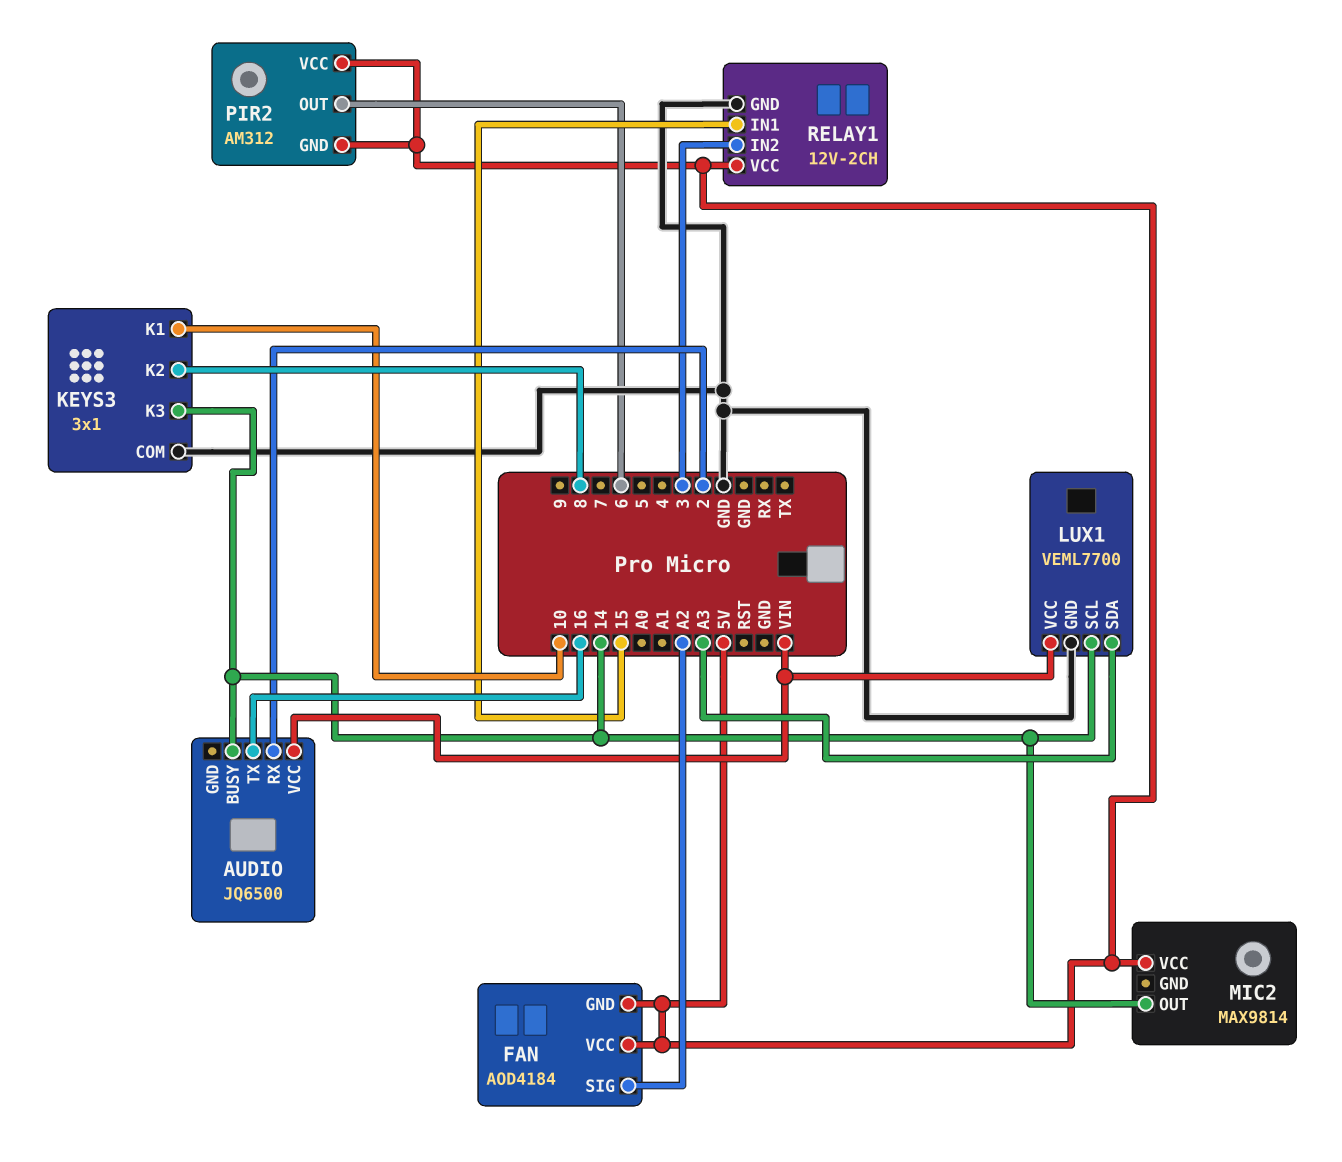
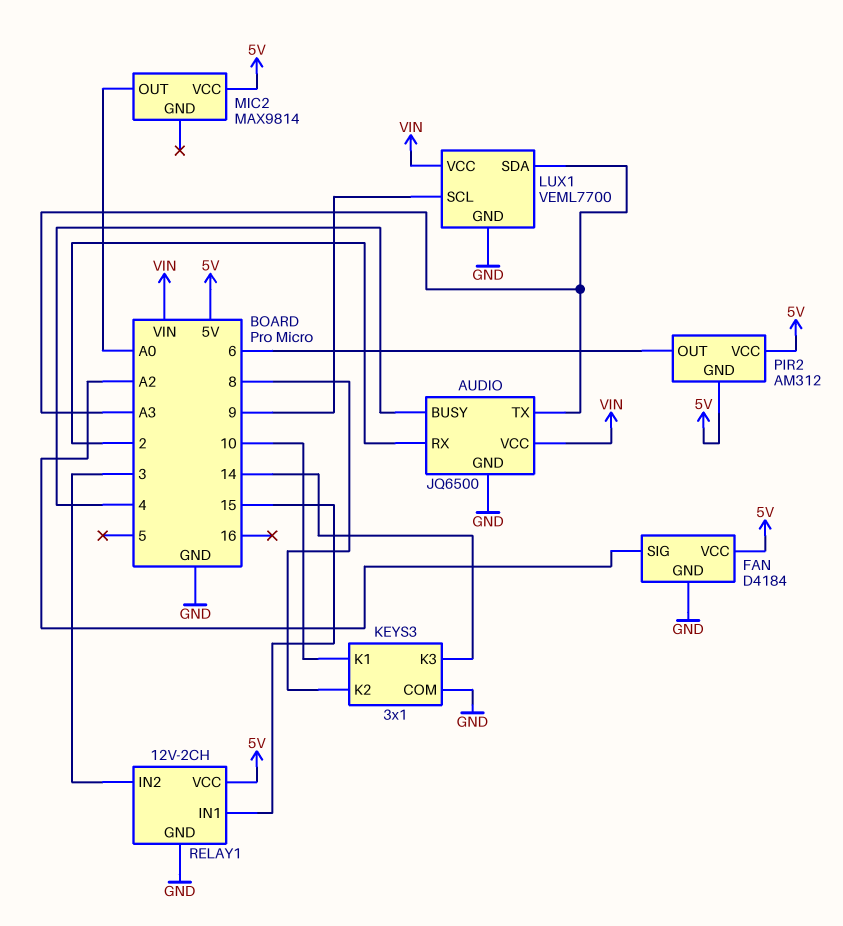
AUDIO pin BUSY: 14 -> 4
AUDIO pin GND: none -> GND
AUDIO pin TX: 16 -> A3
FAN: AOD4184 -> D4184
FAN pin GND: 5V -> GND
LUX1 pin SCL: 14 -> 9
MIC2 pin OUT: 14 -> A0

